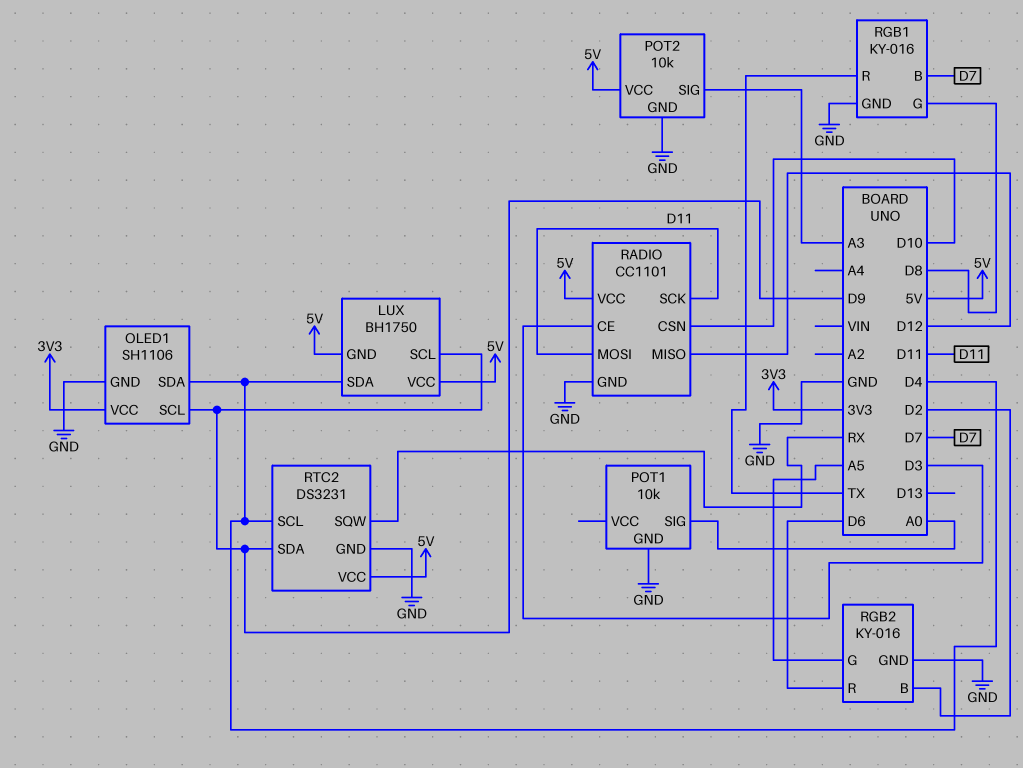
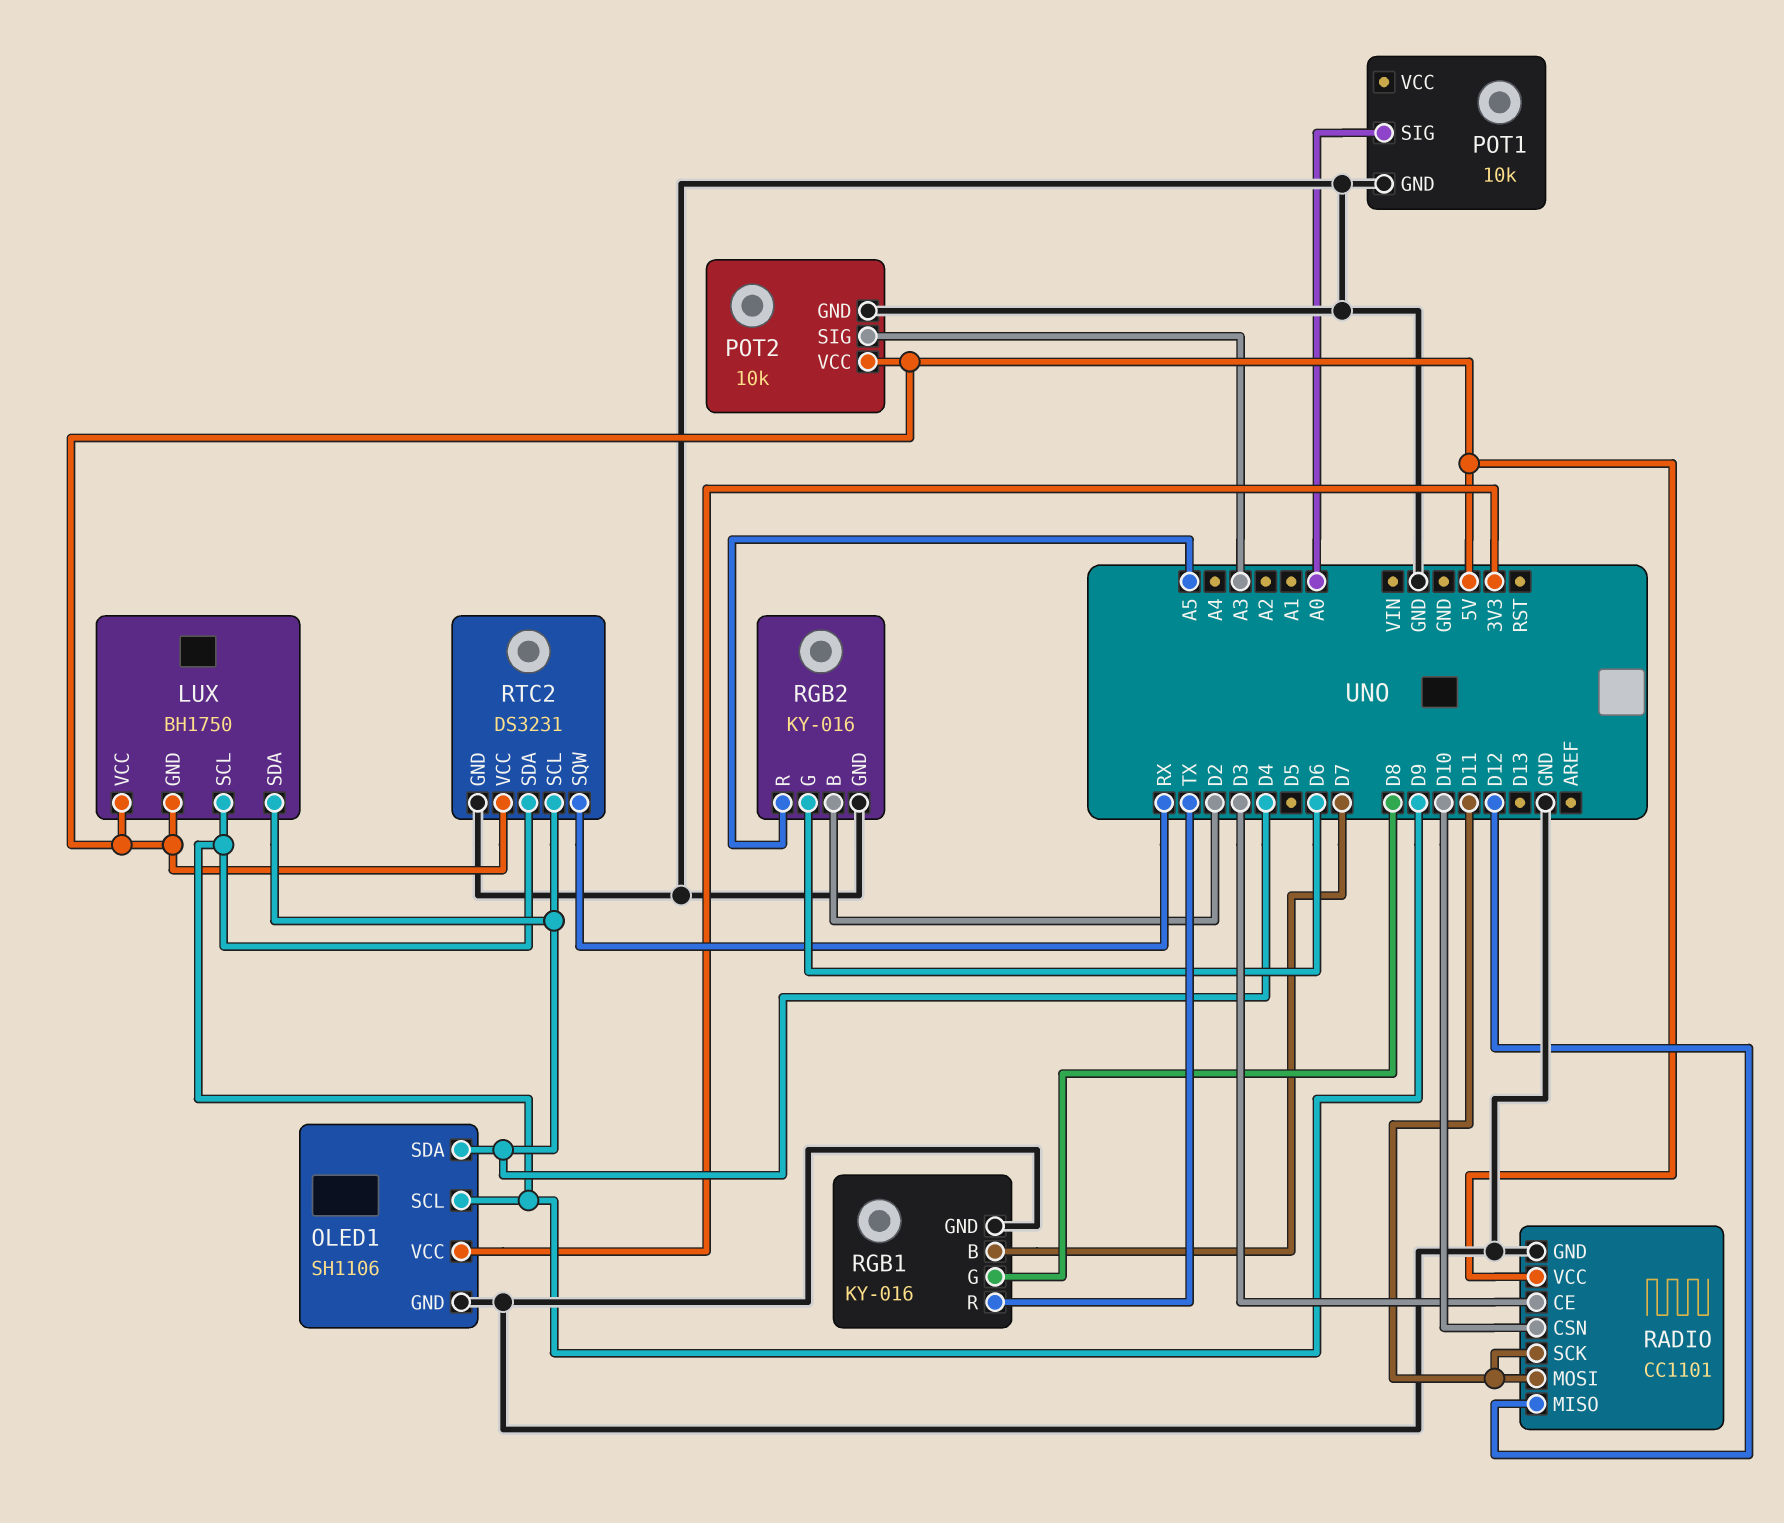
RGB2 pin G: A5 -> D6
RGB2 pin R: D6 -> A5

